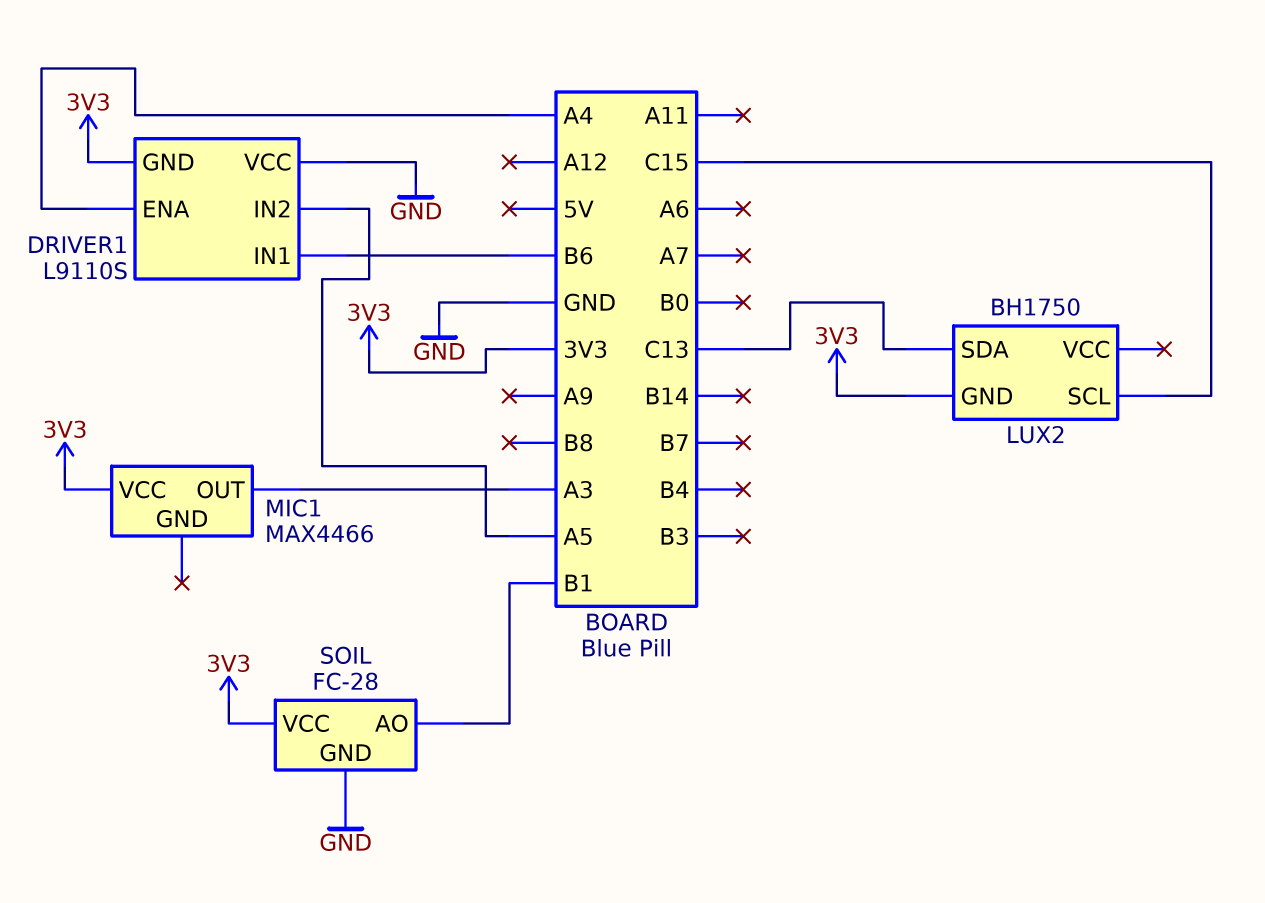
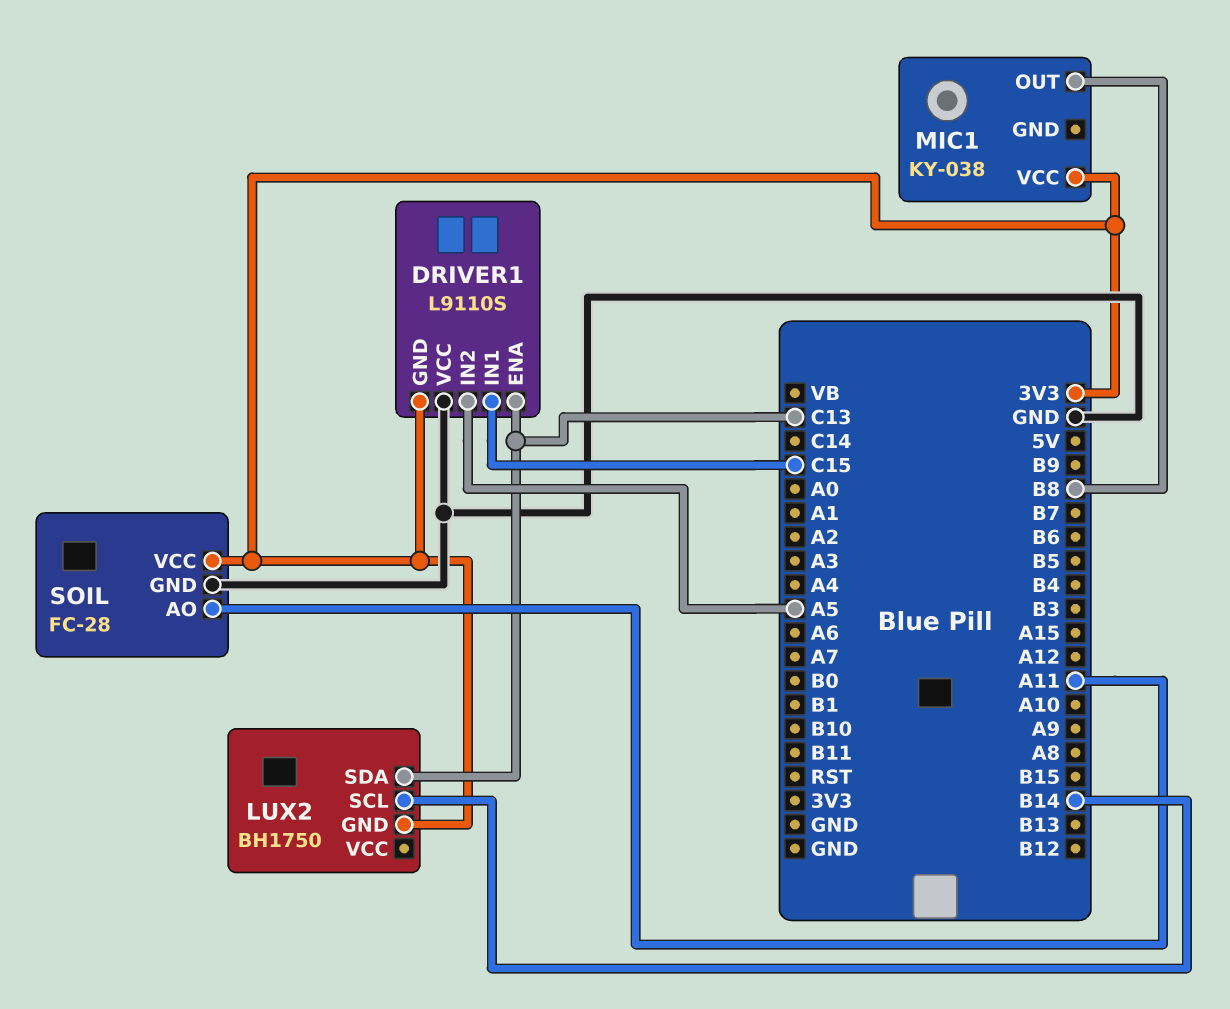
DRIVER1 pin ENA: A4 -> C13
DRIVER1 pin IN1: B6 -> C15
LUX2 pin SCL: C15 -> B14
MIC1: MAX4466 -> KY-038
MIC1 pin OUT: A3 -> B8
SOIL pin AO: B1 -> A11

